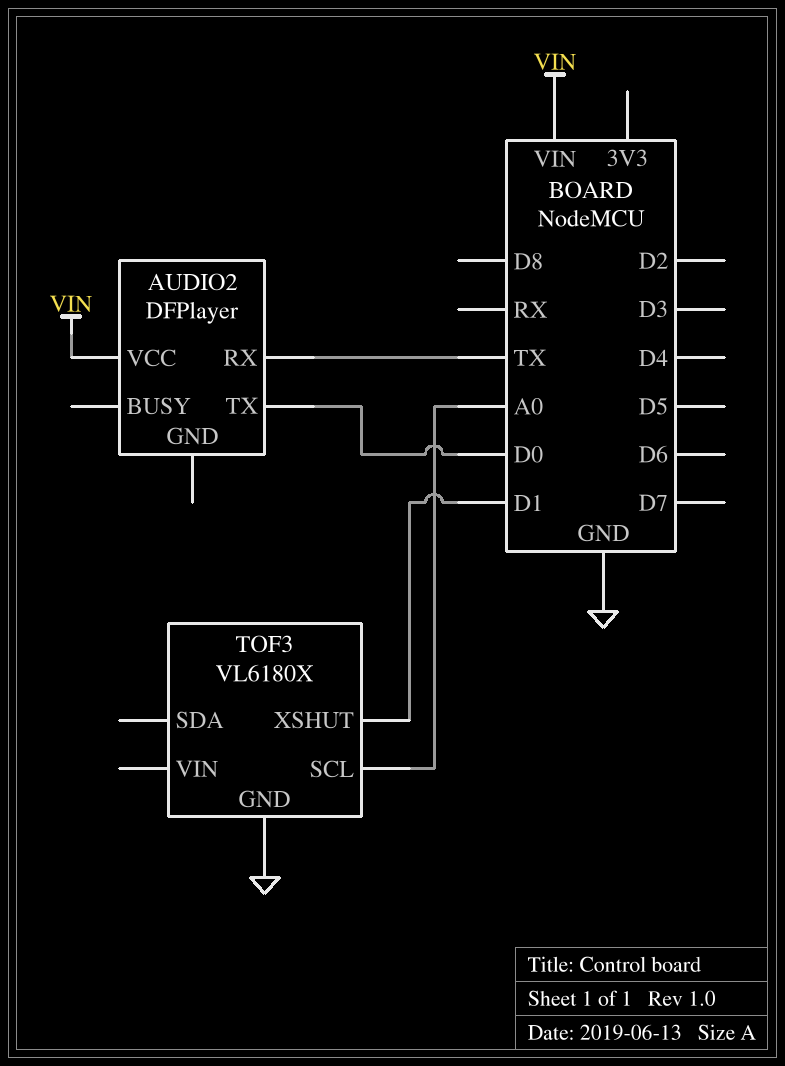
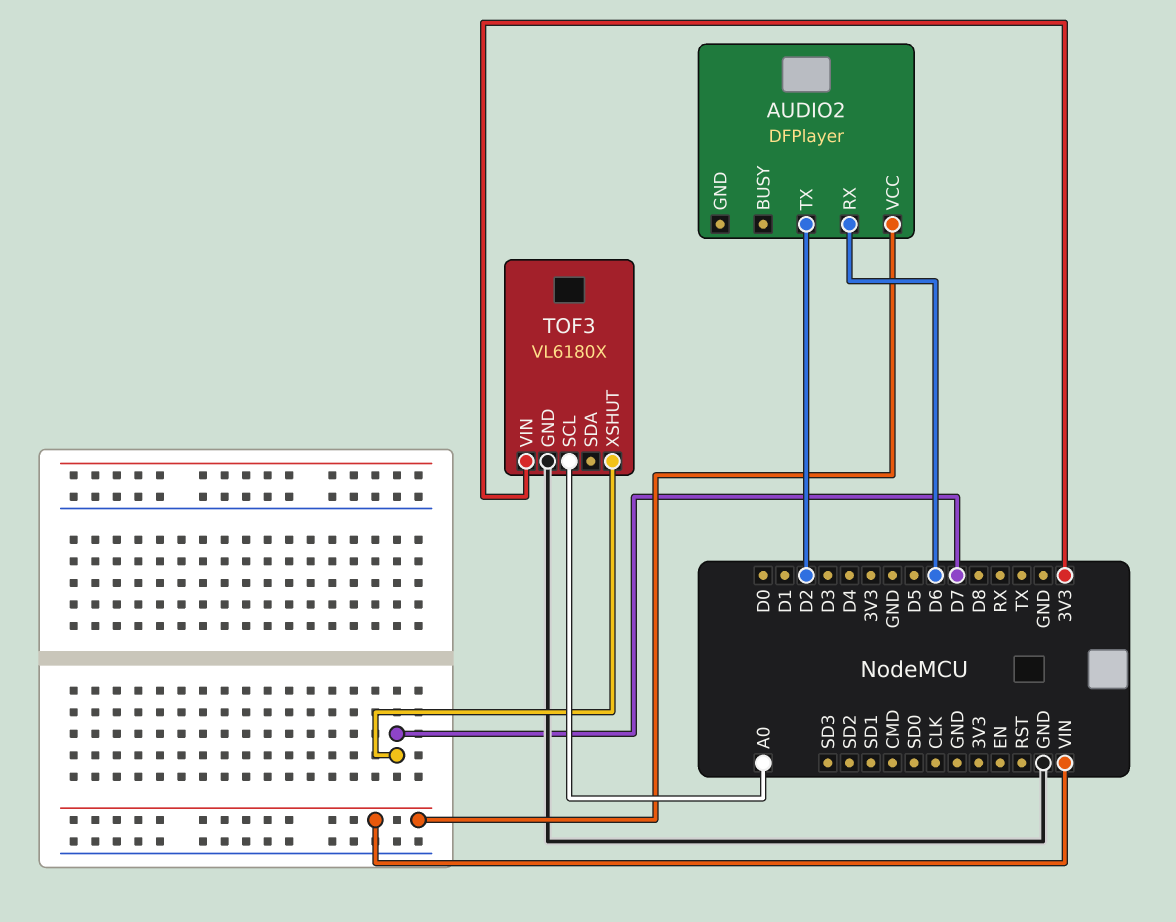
AUDIO2 pin RX: TX -> D6
AUDIO2 pin TX: D0 -> D2
TOF3 pin VIN: none -> 3V3
TOF3 pin XSHUT: D1 -> D7

